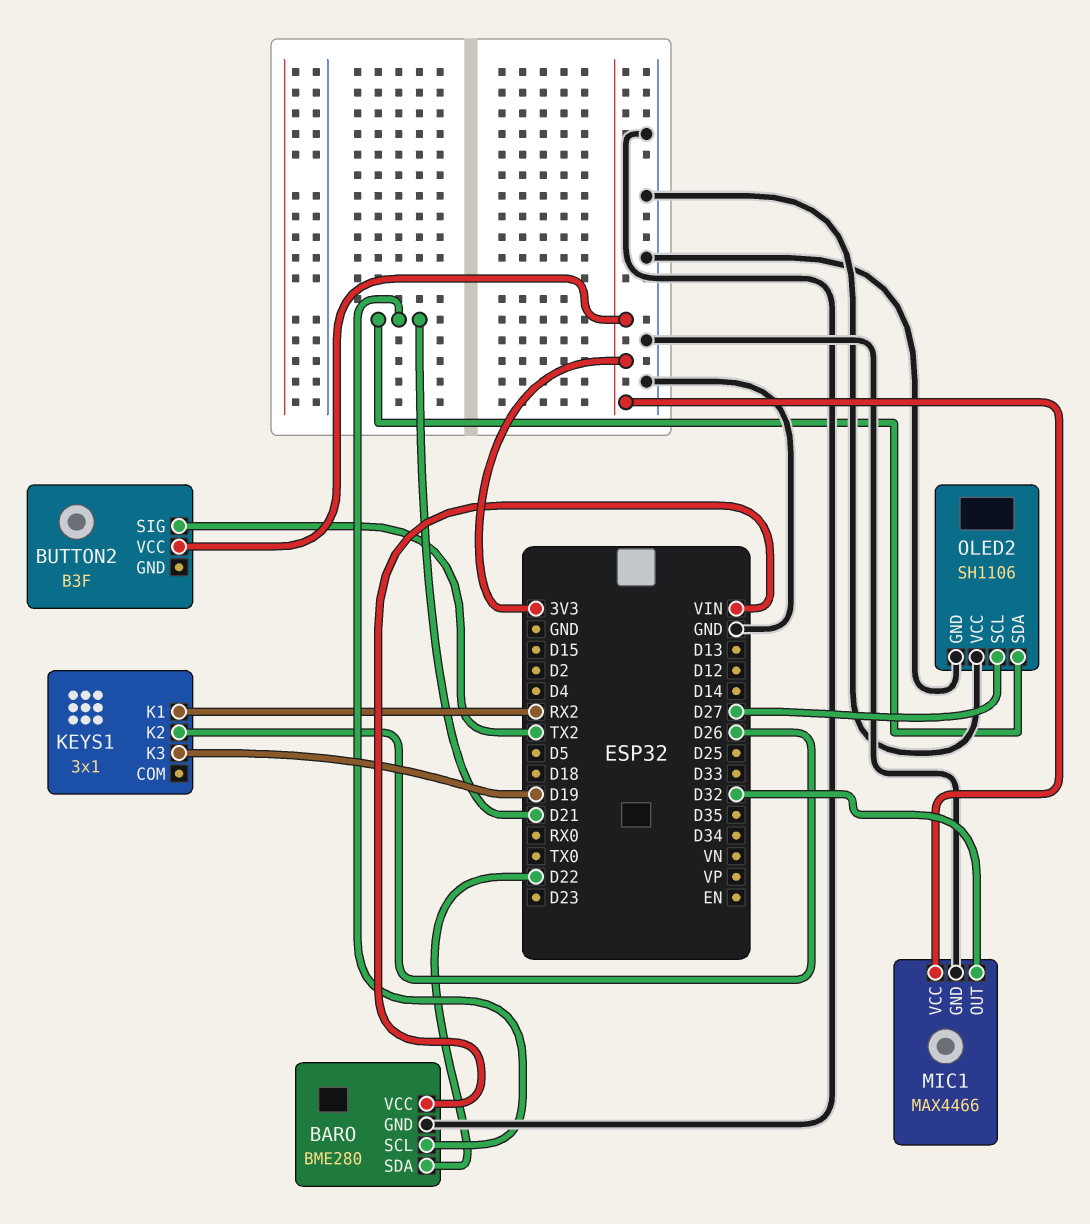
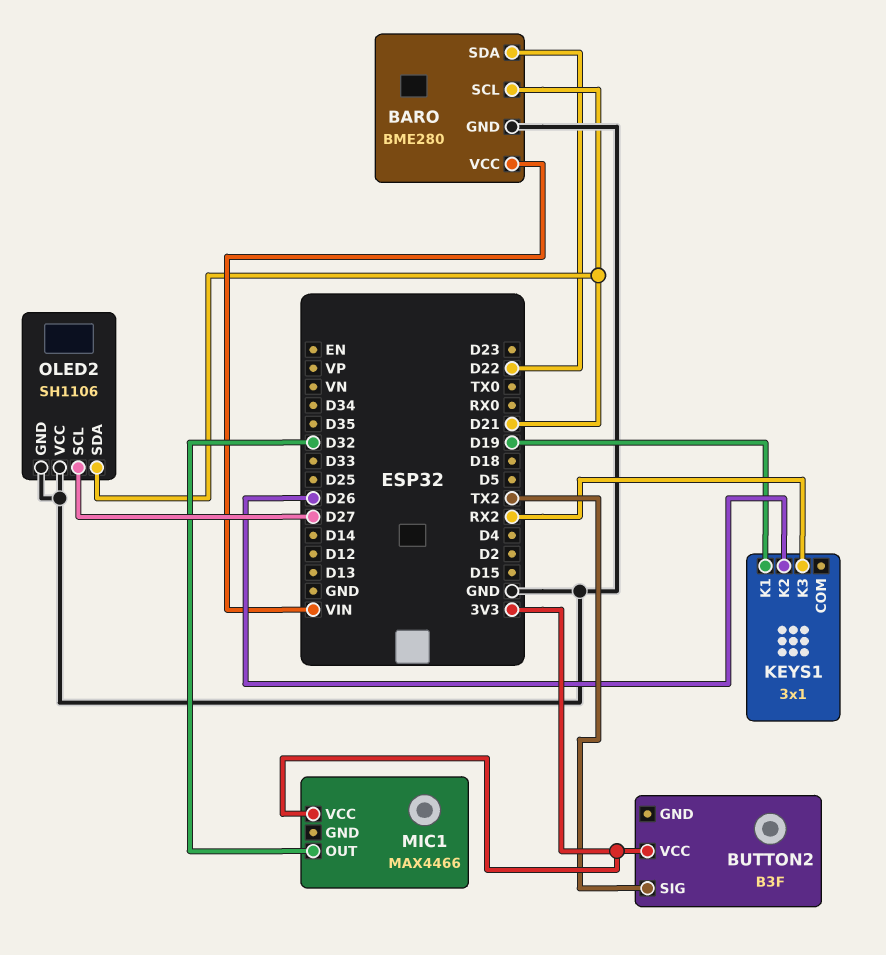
KEYS1 pin K1: RX2 -> D19
KEYS1 pin K3: D19 -> RX2
MIC1 pin GND: GND -> none

